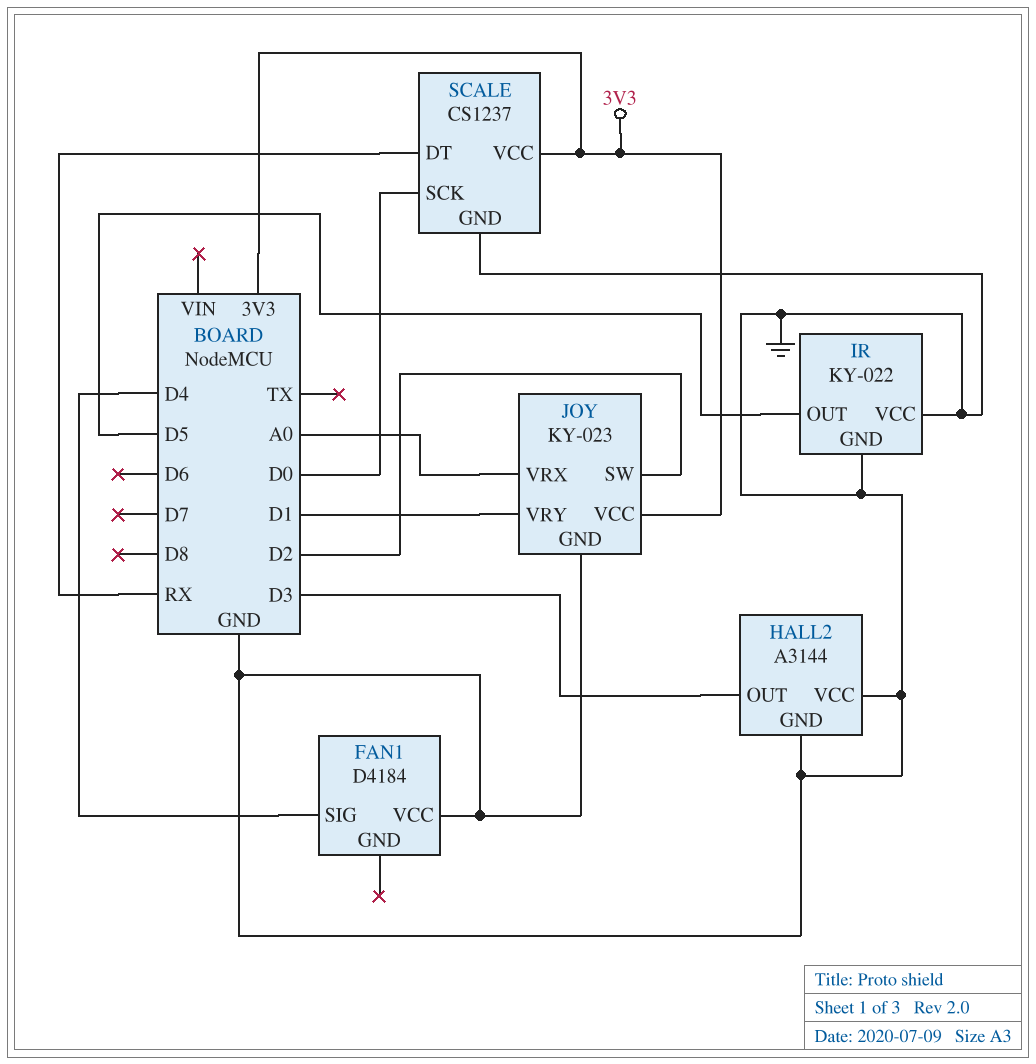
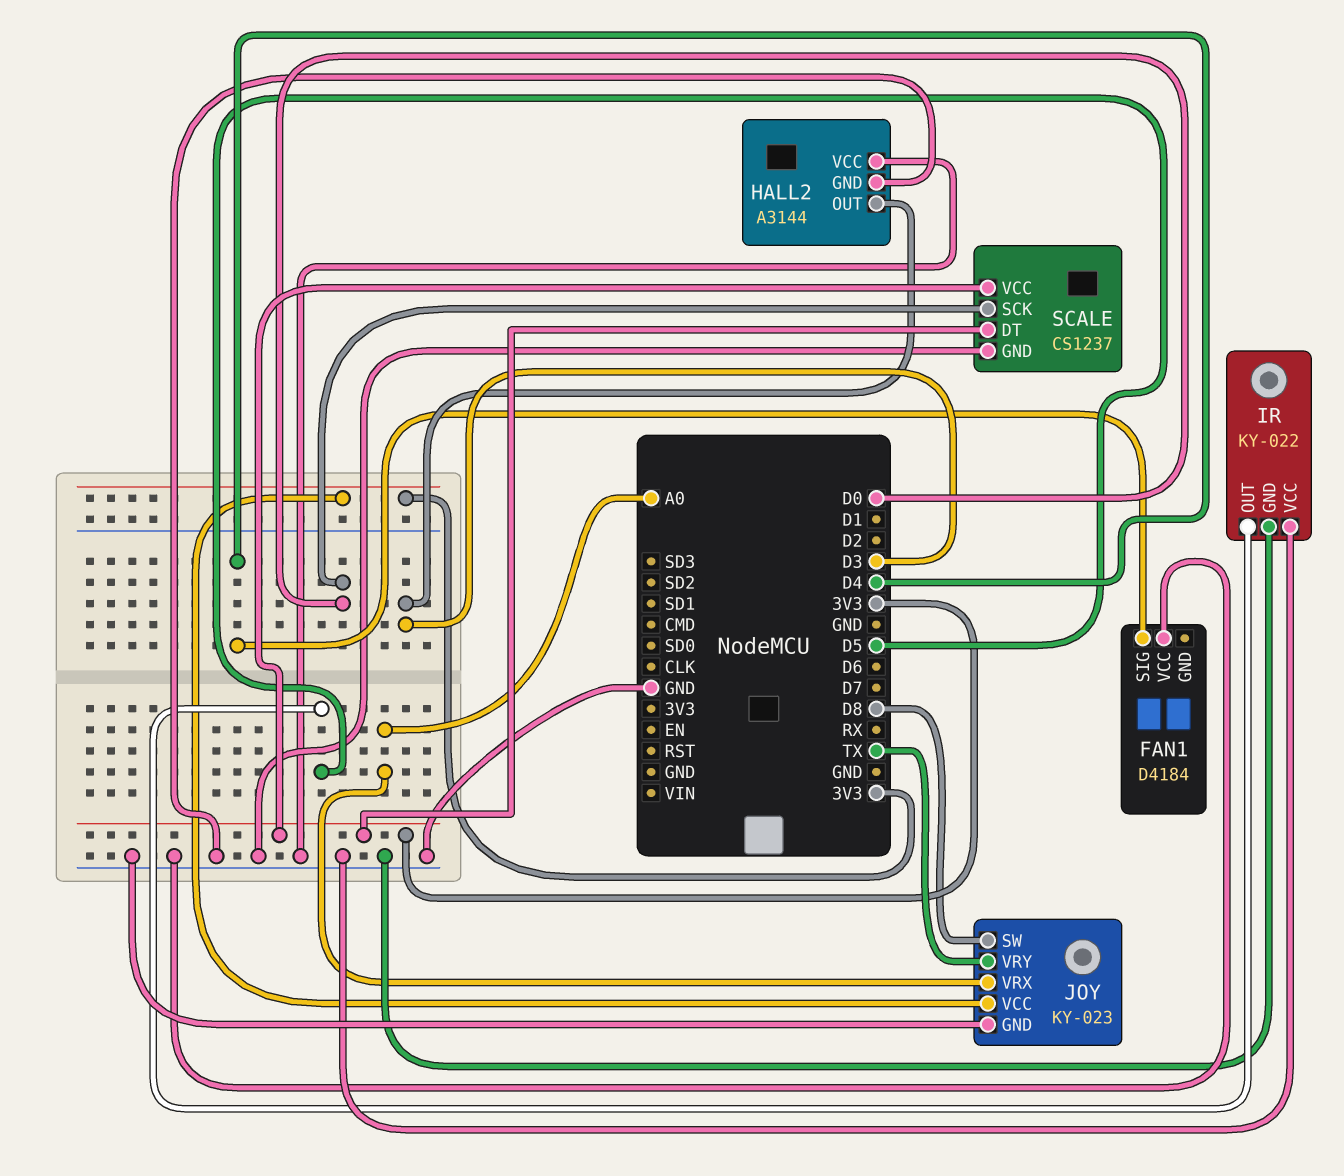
JOY pin SW: D2 -> D8
JOY pin VRY: D1 -> TX
SCALE pin DT: RX -> 3V3

